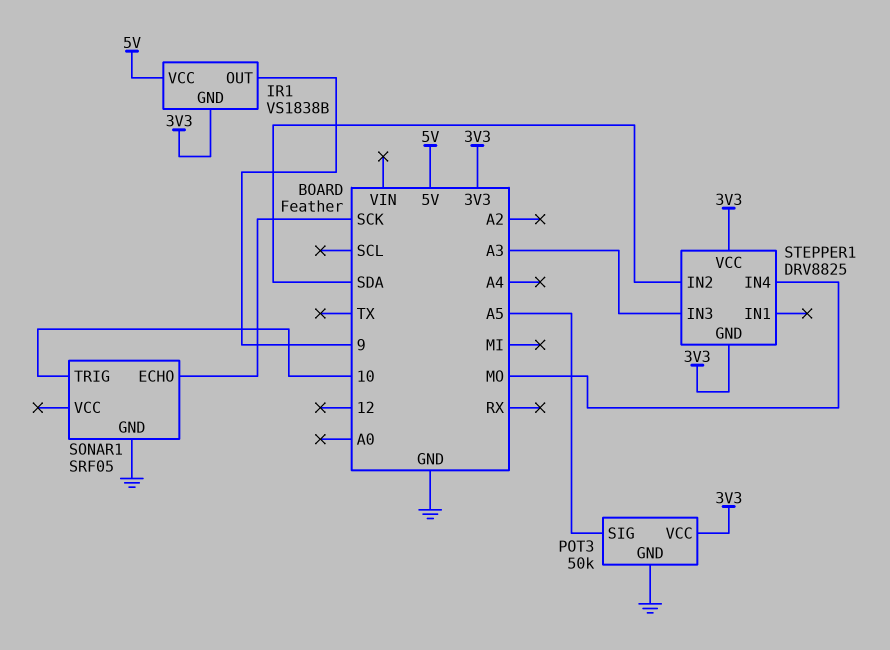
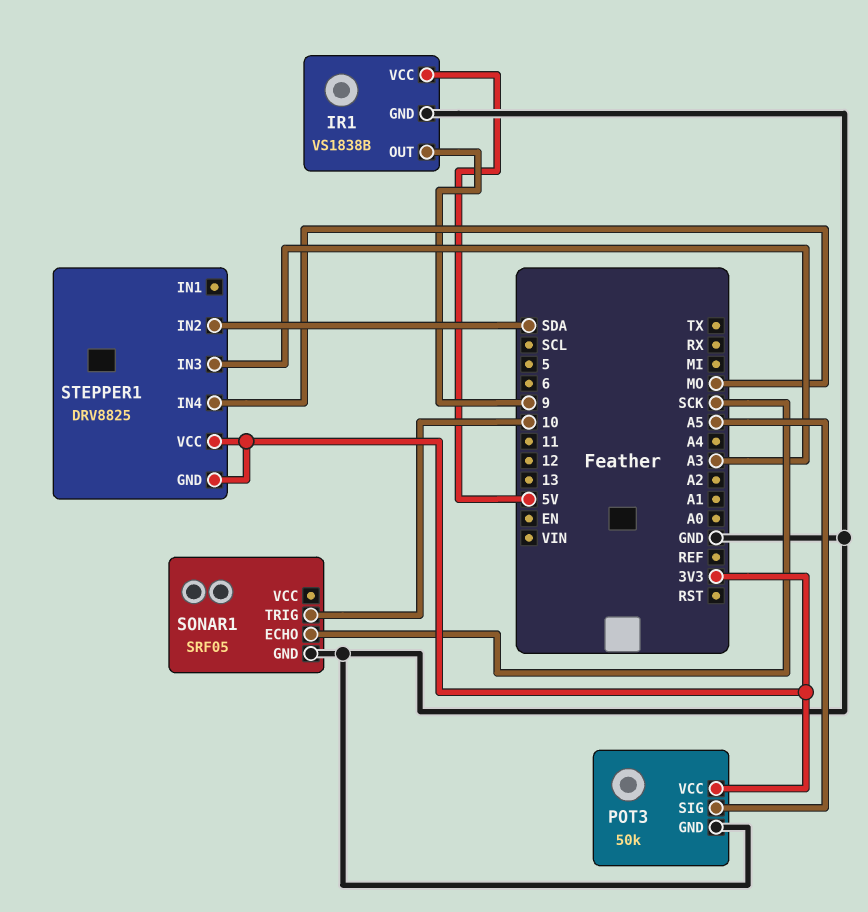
IR1 pin GND: 3V3 -> GND

